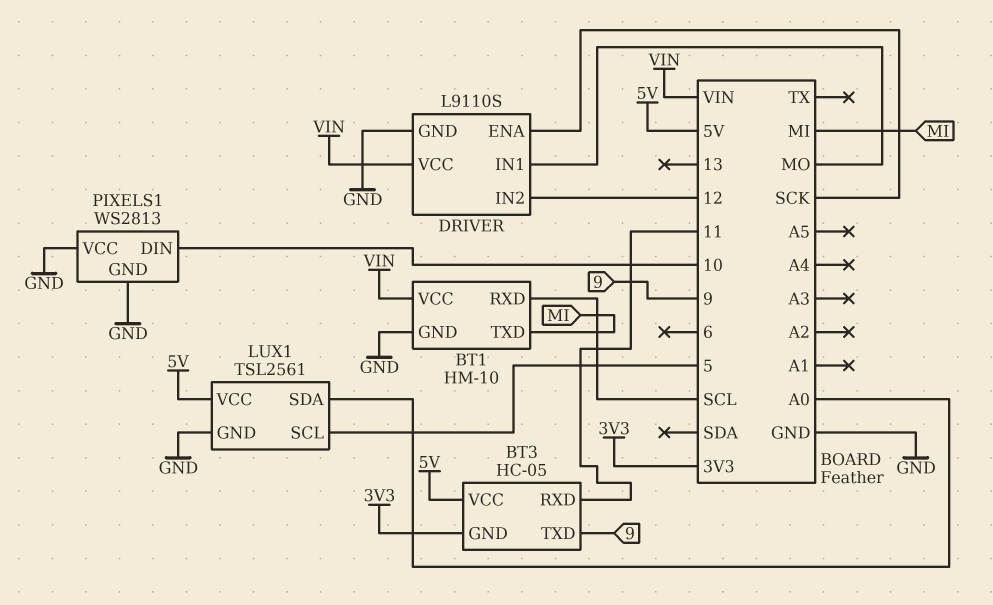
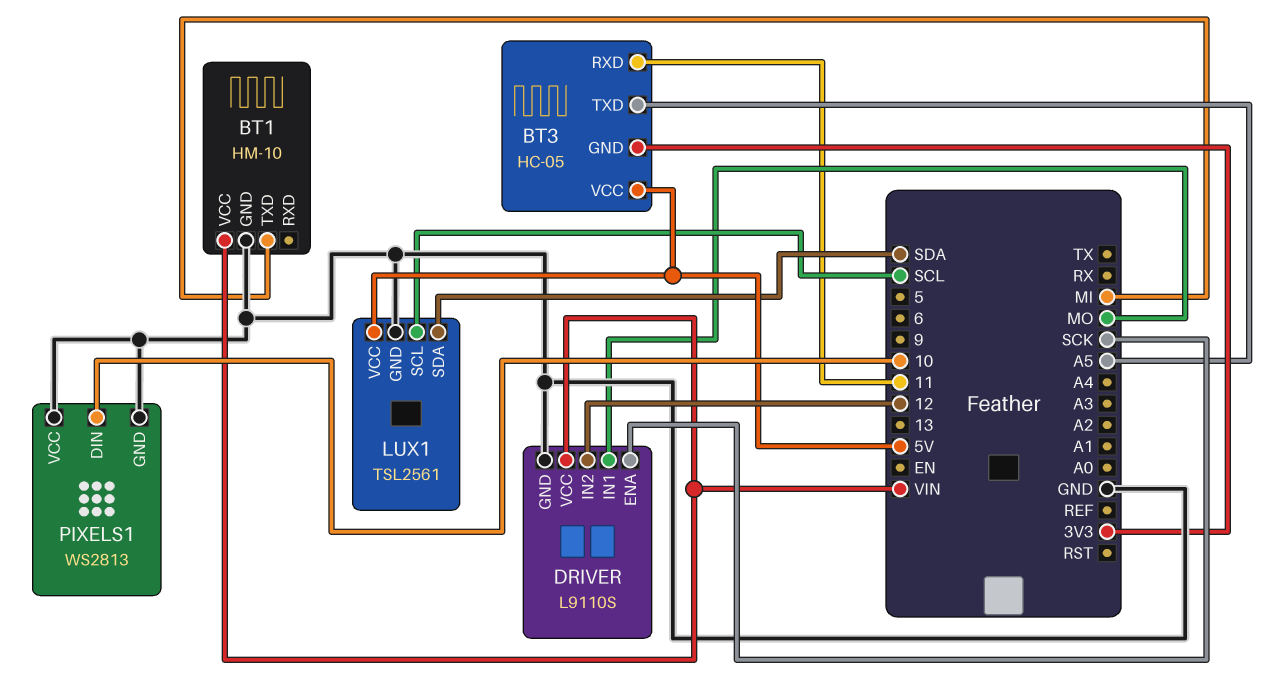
BT1 pin RXD: SCL -> none
BT3 pin TXD: 9 -> A5
LUX1 pin SCL: 5 -> SCL
LUX1 pin SDA: A0 -> SDA

